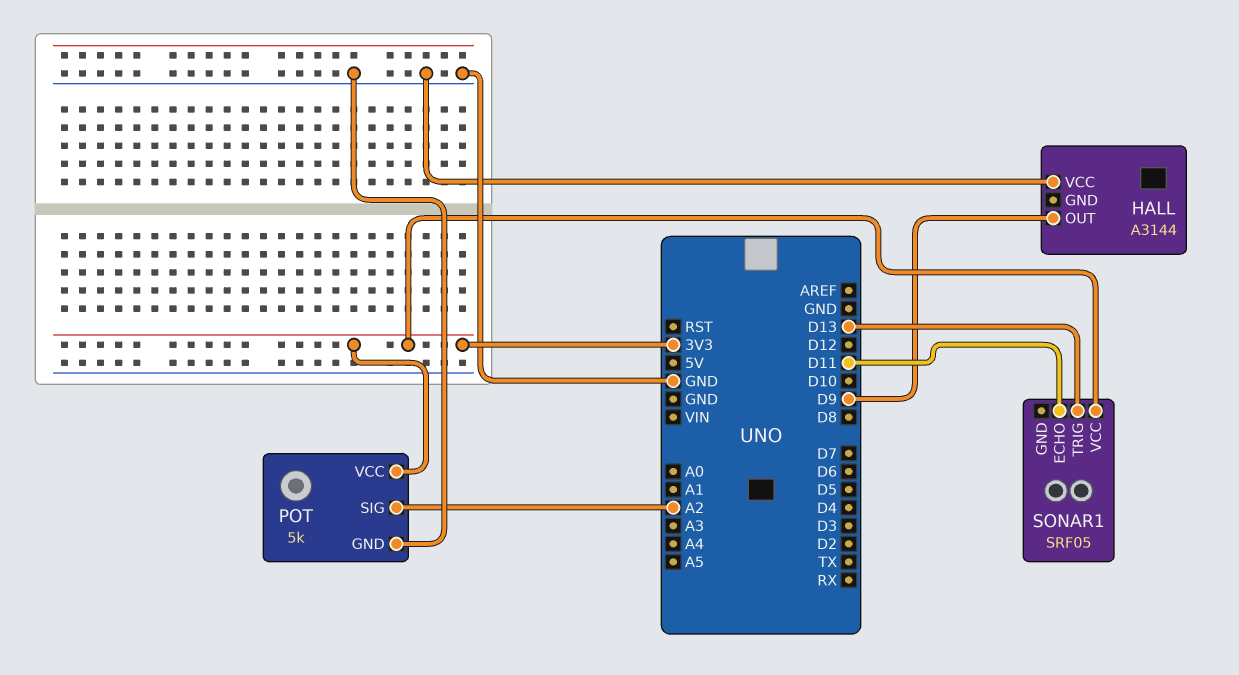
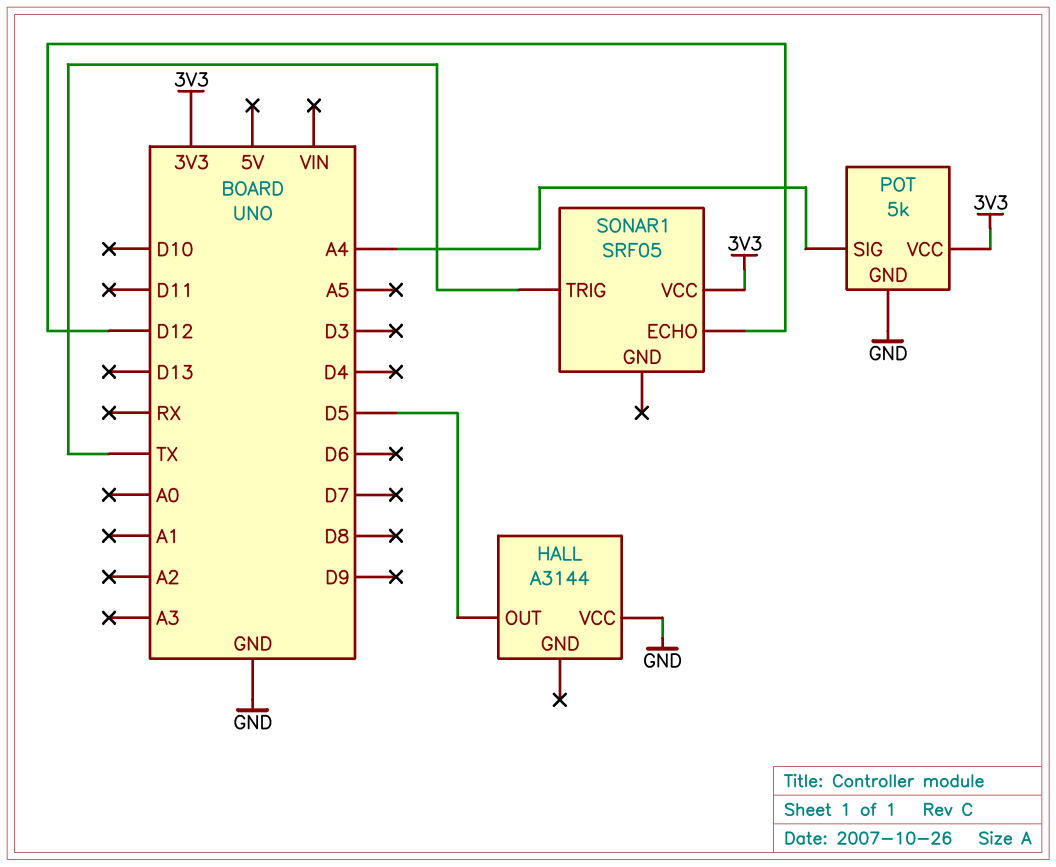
HALL pin OUT: D9 -> D5
POT pin SIG: A2 -> A4
SONAR1 pin ECHO: D11 -> D12
SONAR1 pin TRIG: D13 -> TX

